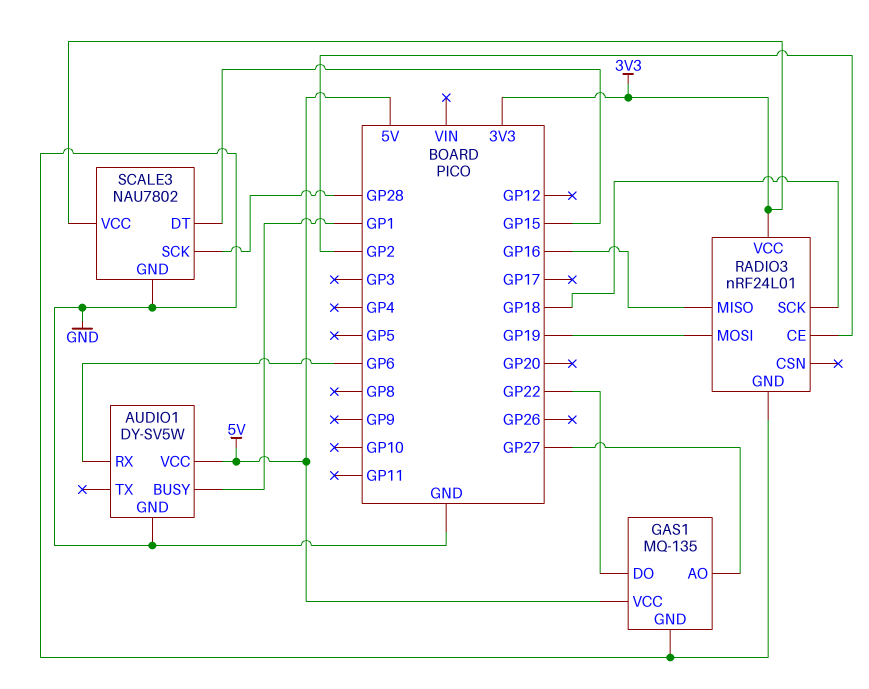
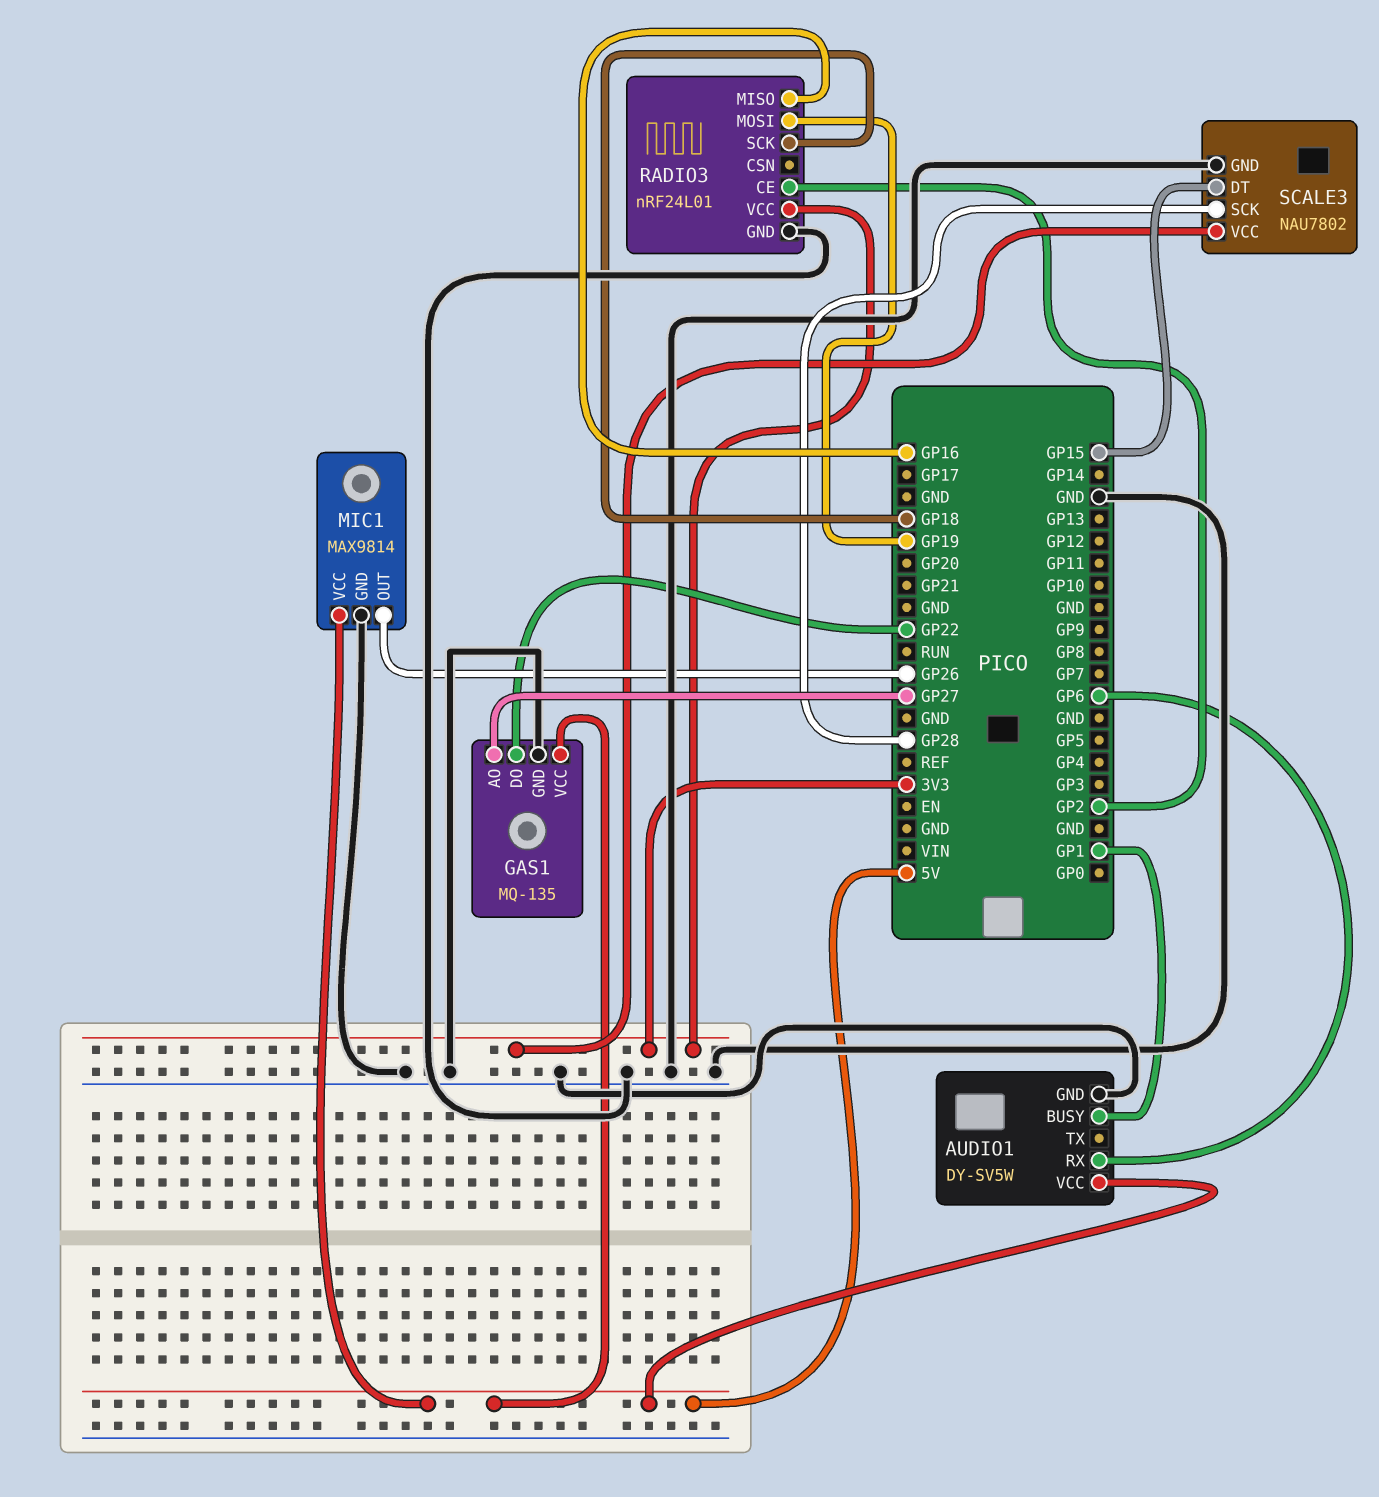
MIC1: none -> MAX9814
MIC1 pin GND: none -> GND
MIC1 pin OUT: none -> GP26
MIC1 pin VCC: none -> 5V

